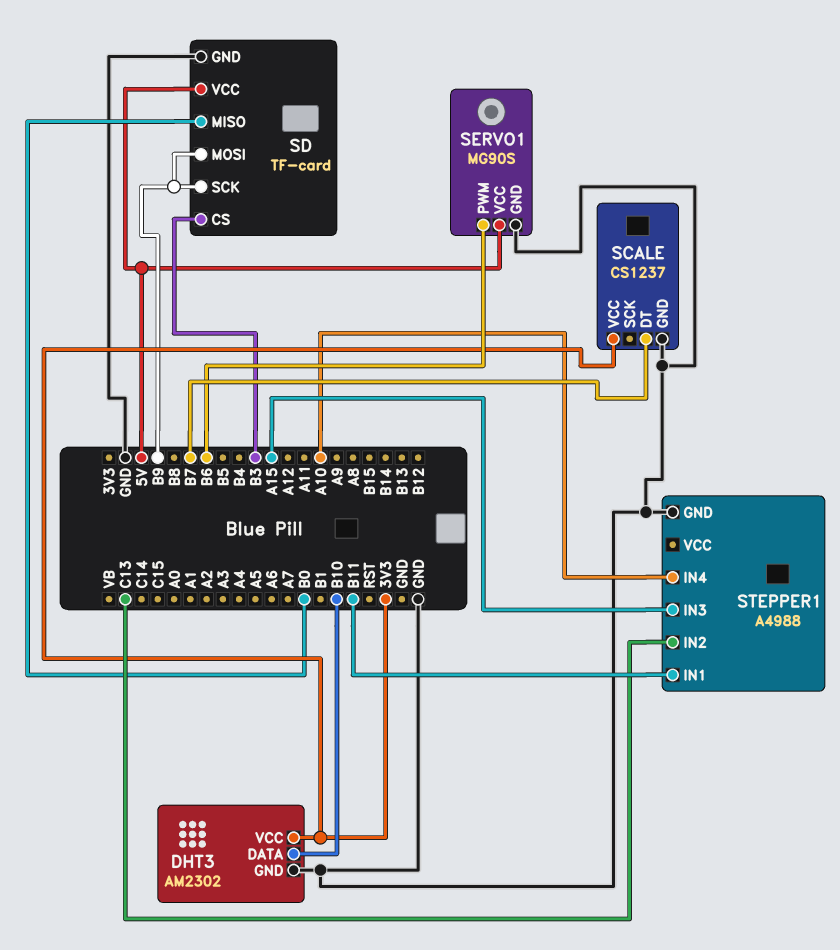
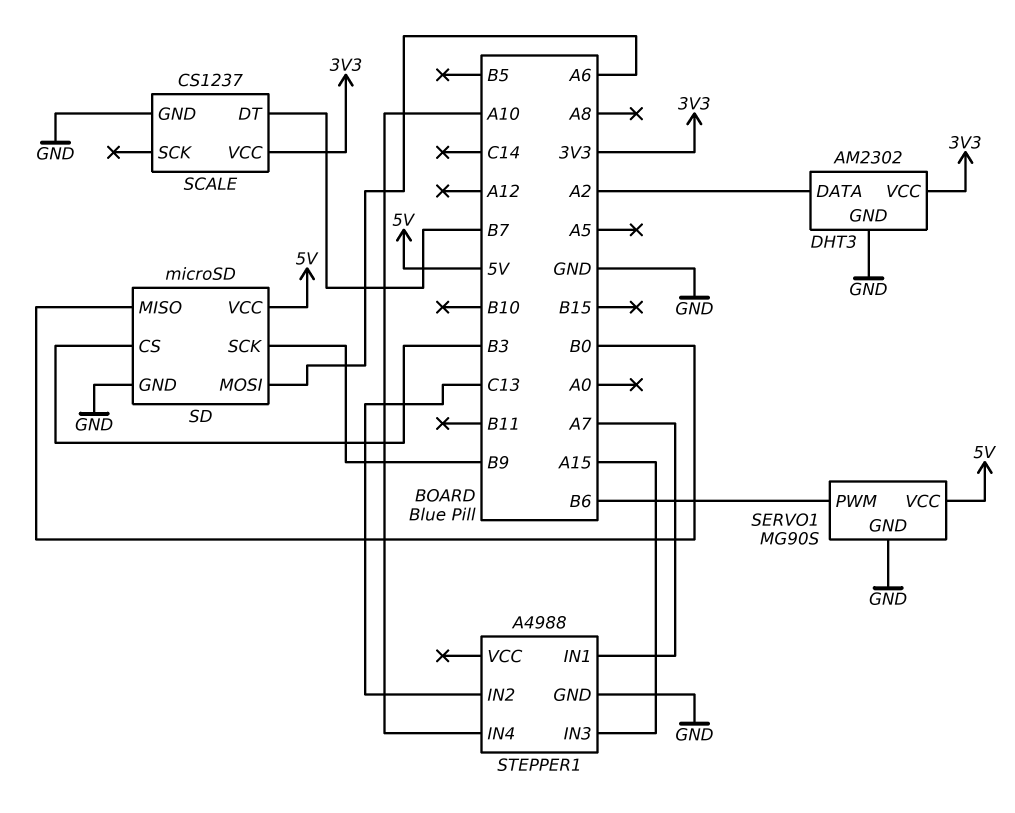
DHT3 pin DATA: B10 -> A2
SD: TF-card -> microSD
SD pin MOSI: B9 -> A6
STEPPER1 pin IN1: B11 -> A7

